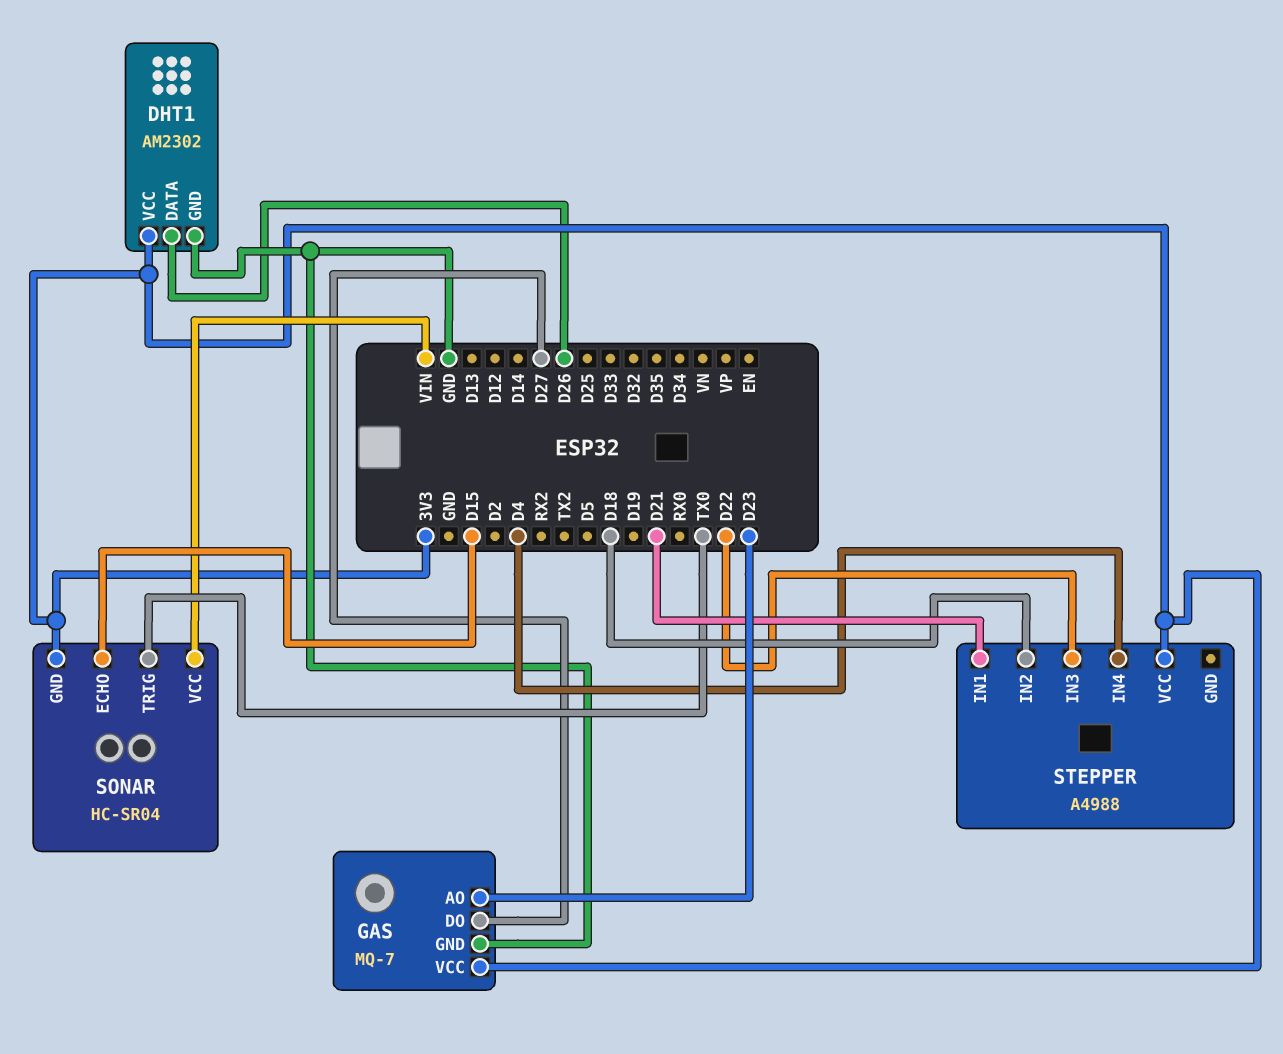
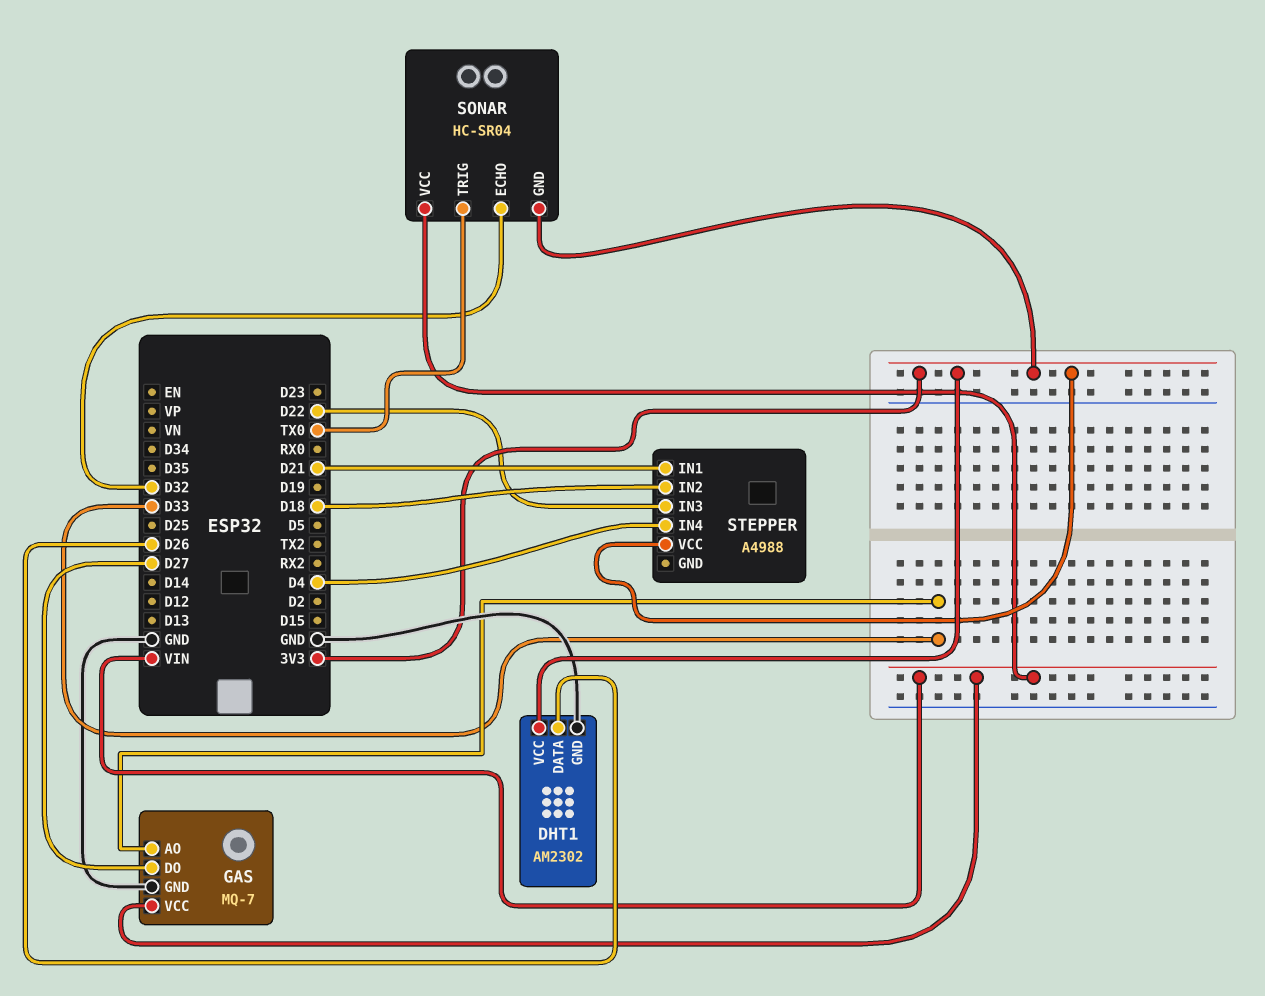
GAS pin AO: D23 -> D33
GAS pin VCC: 3V3 -> VIN
SONAR pin ECHO: D15 -> D32

